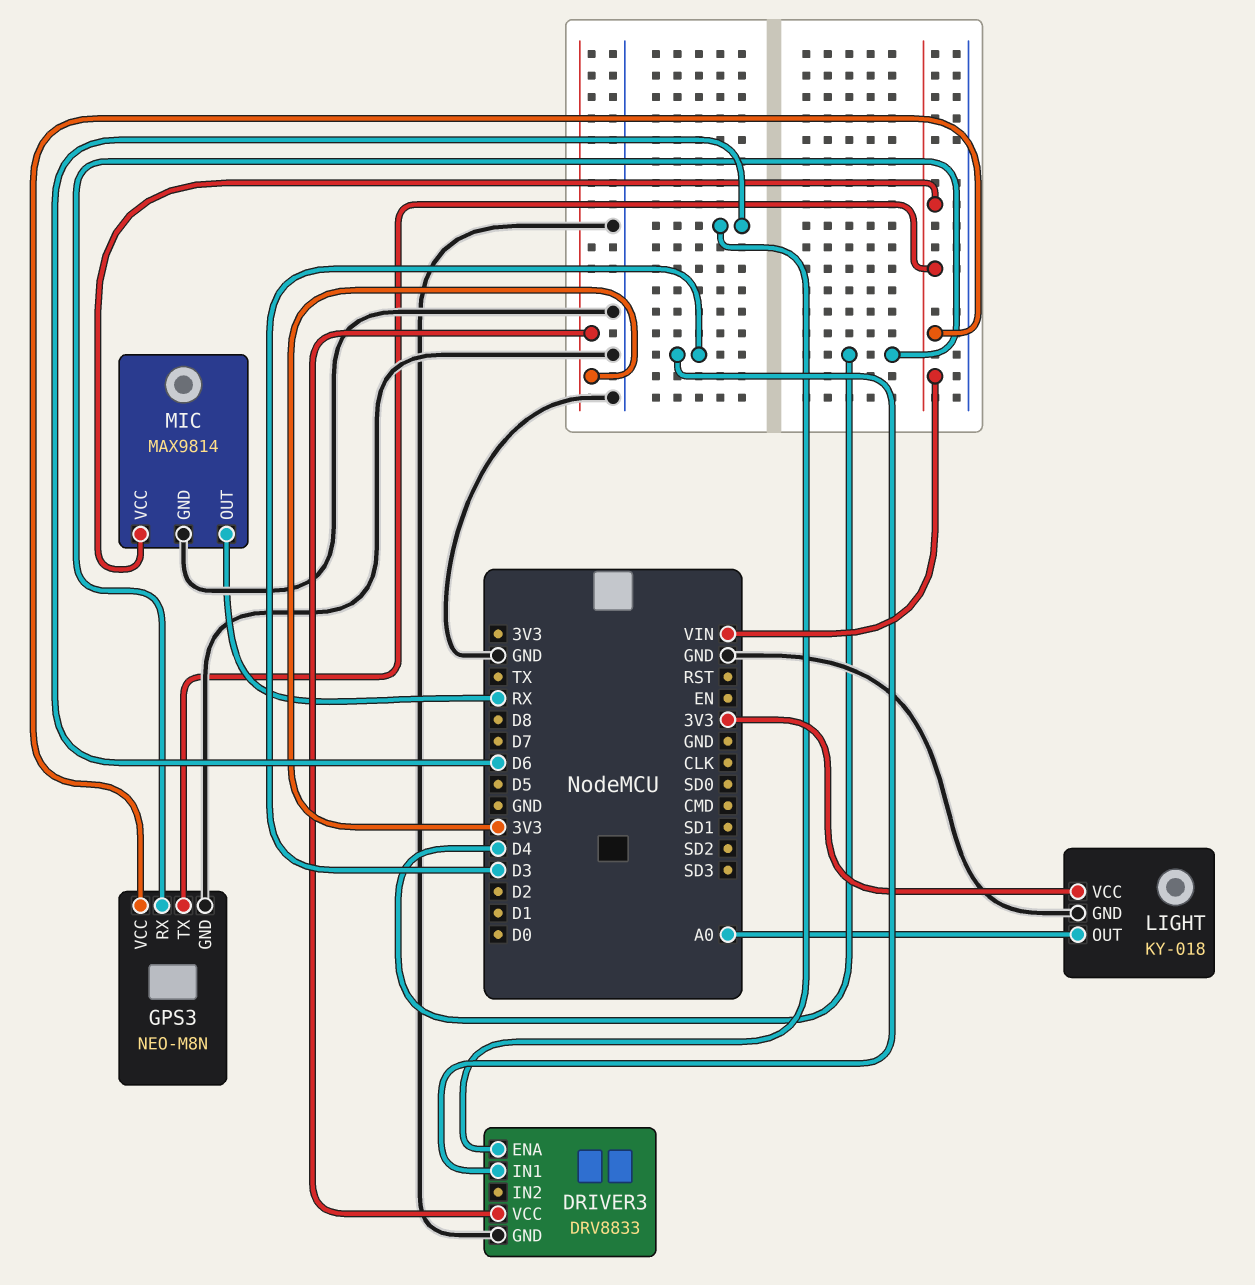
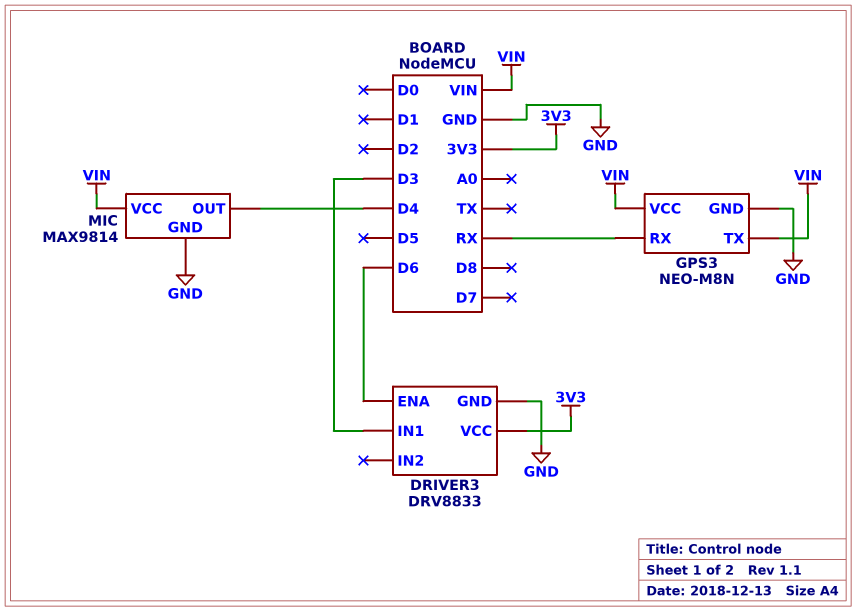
GPS3 pin RX: D4 -> RX
LIGHT: KY-018 -> none
LIGHT pin GND: GND -> none
LIGHT pin OUT: A0 -> none
LIGHT pin VCC: 3V3 -> none
MIC pin OUT: RX -> D4

